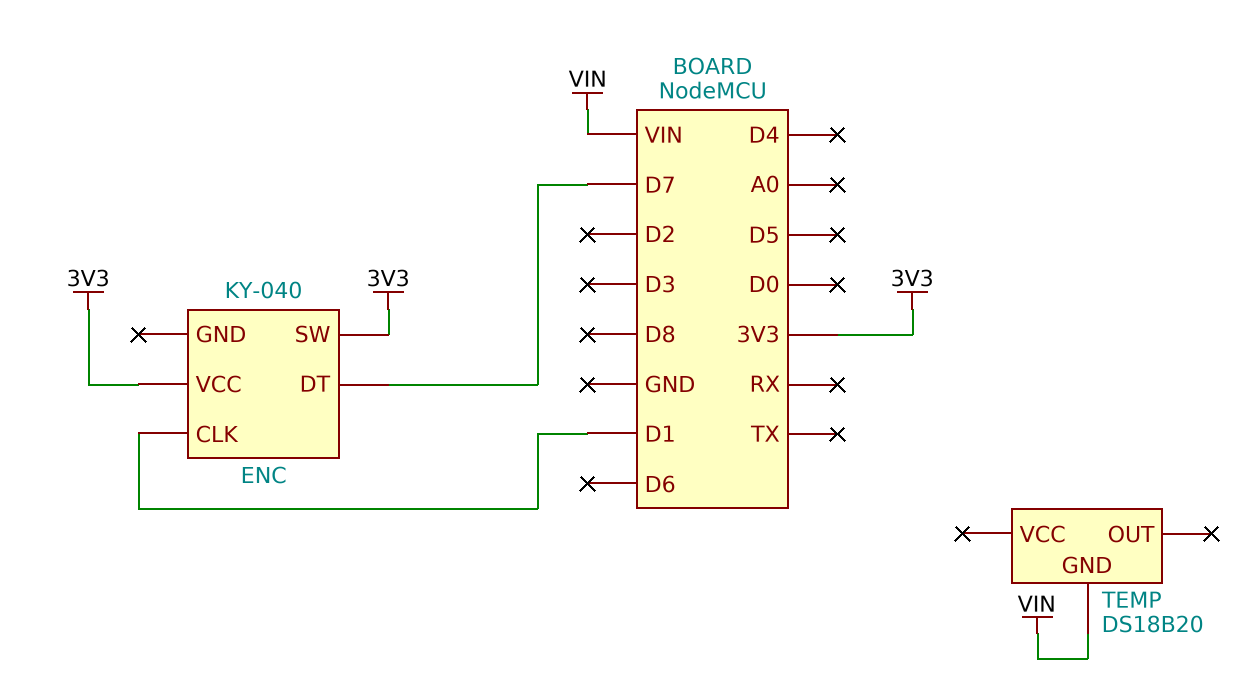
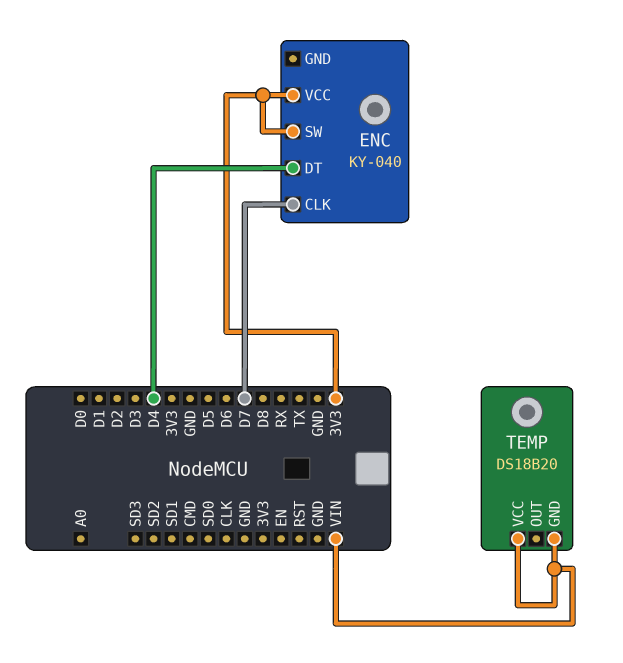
ENC pin CLK: D1 -> D7
ENC pin DT: D7 -> D4
TEMP pin VCC: none -> VIN

